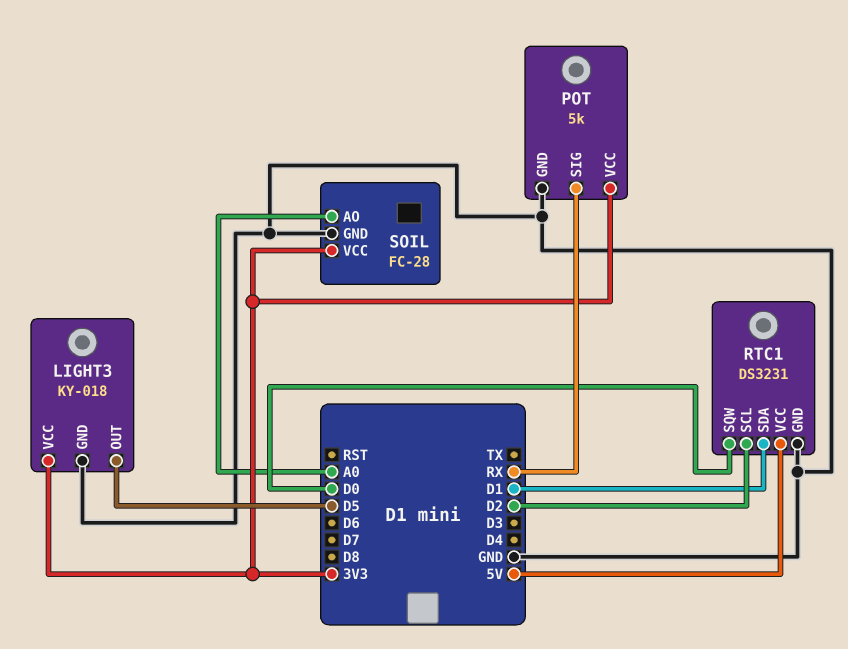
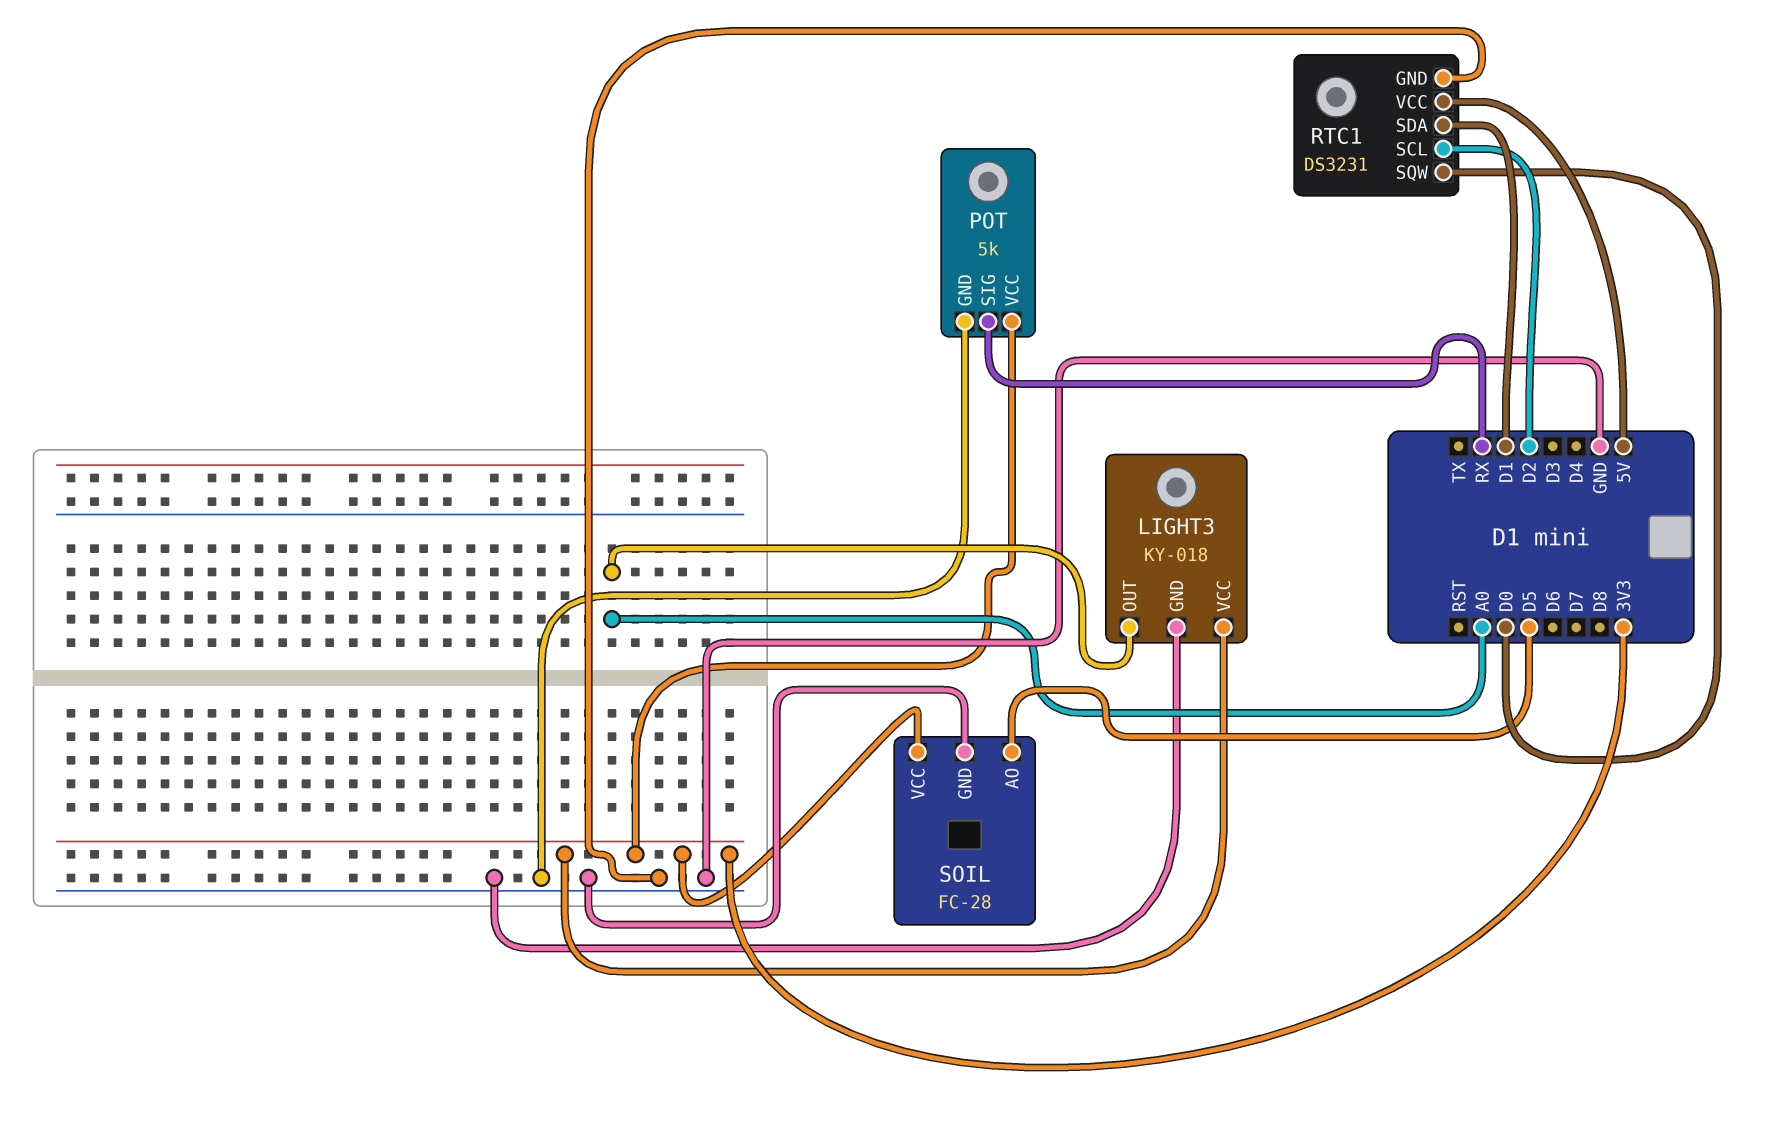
LIGHT3 pin OUT: D5 -> A0
SOIL pin AO: A0 -> D5

